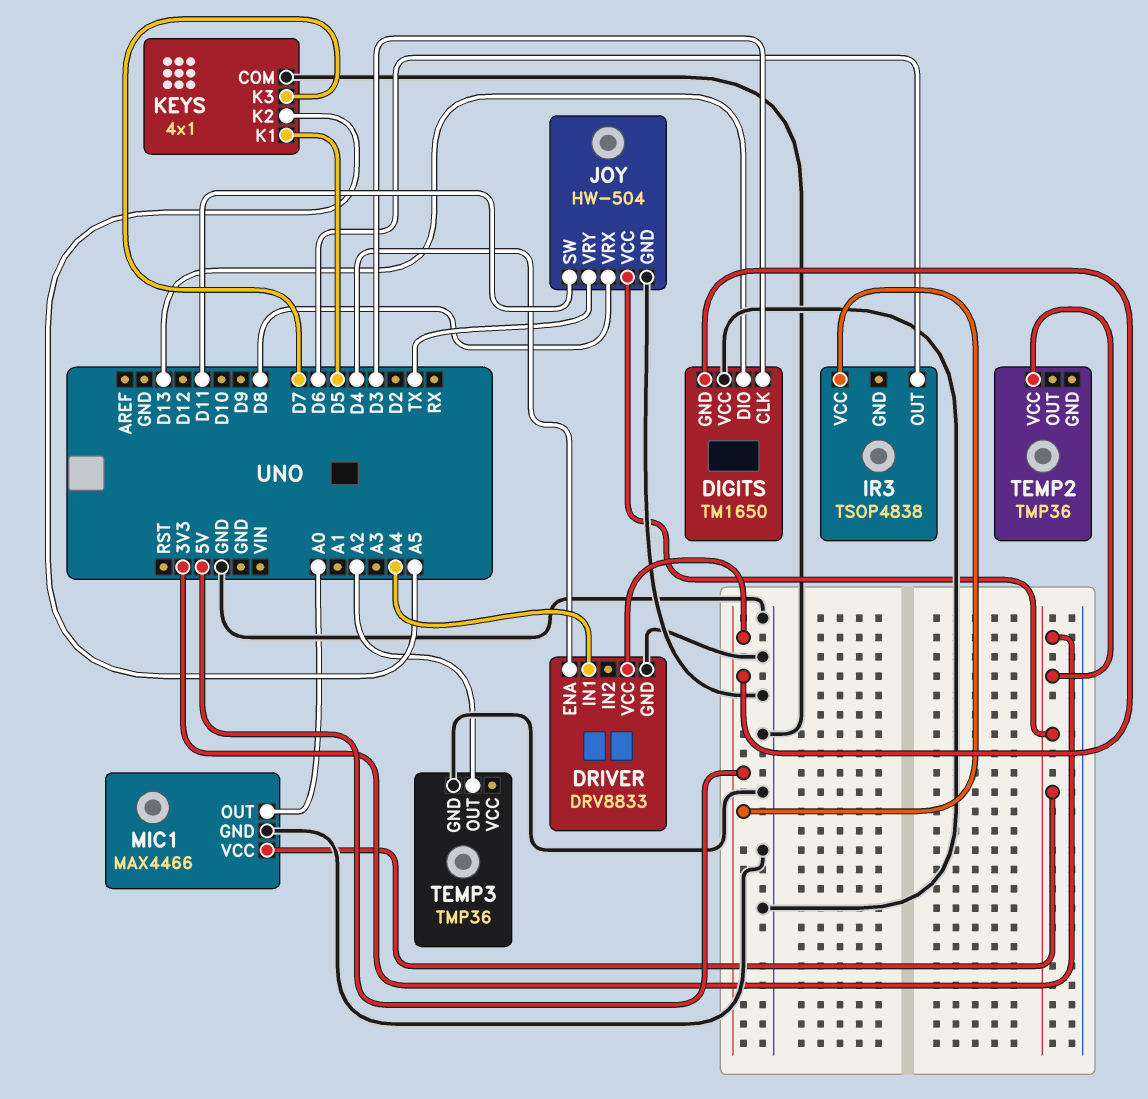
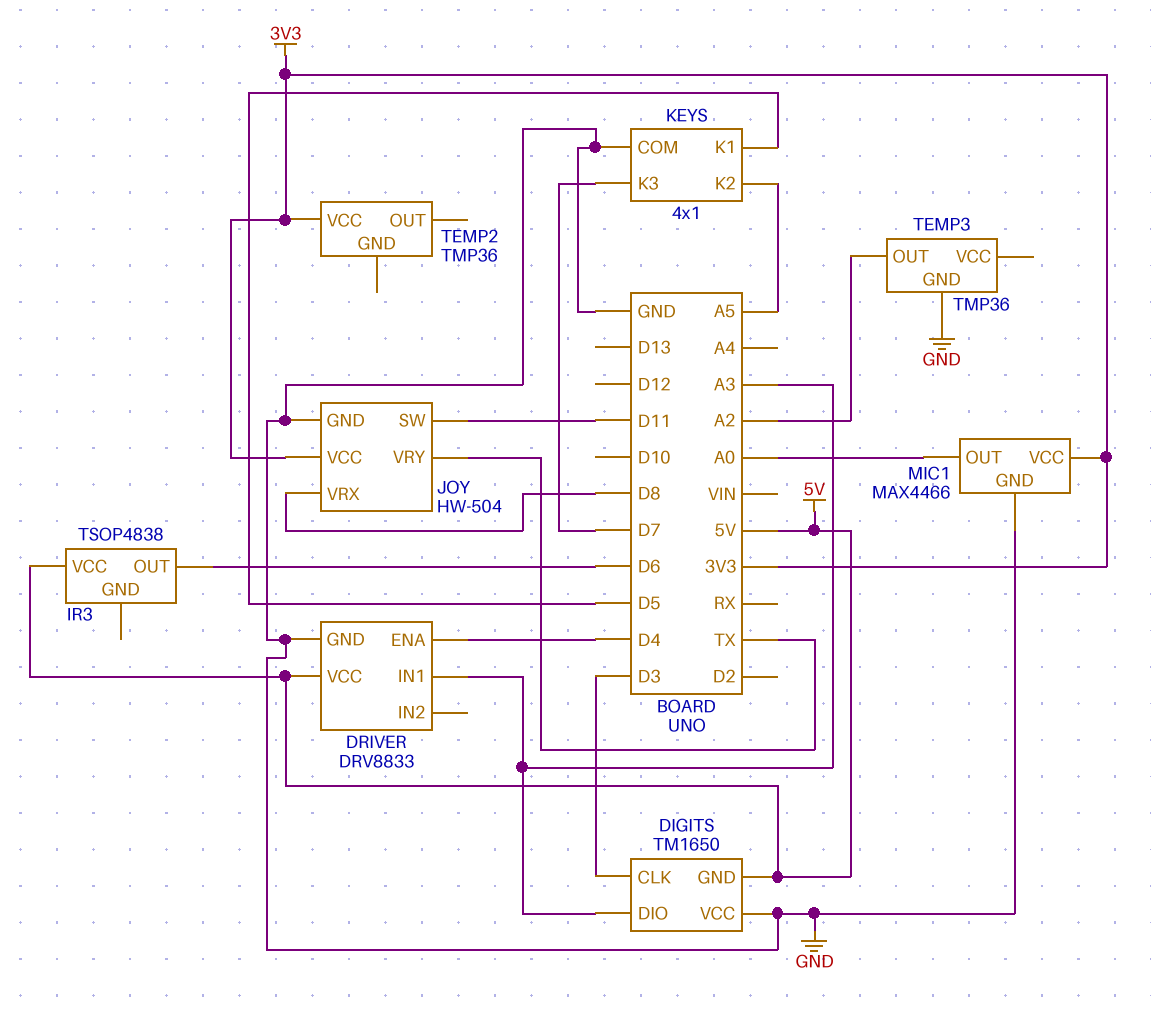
DIGITS pin DIO: D13 -> A3
DRIVER pin IN1: A4 -> A3

